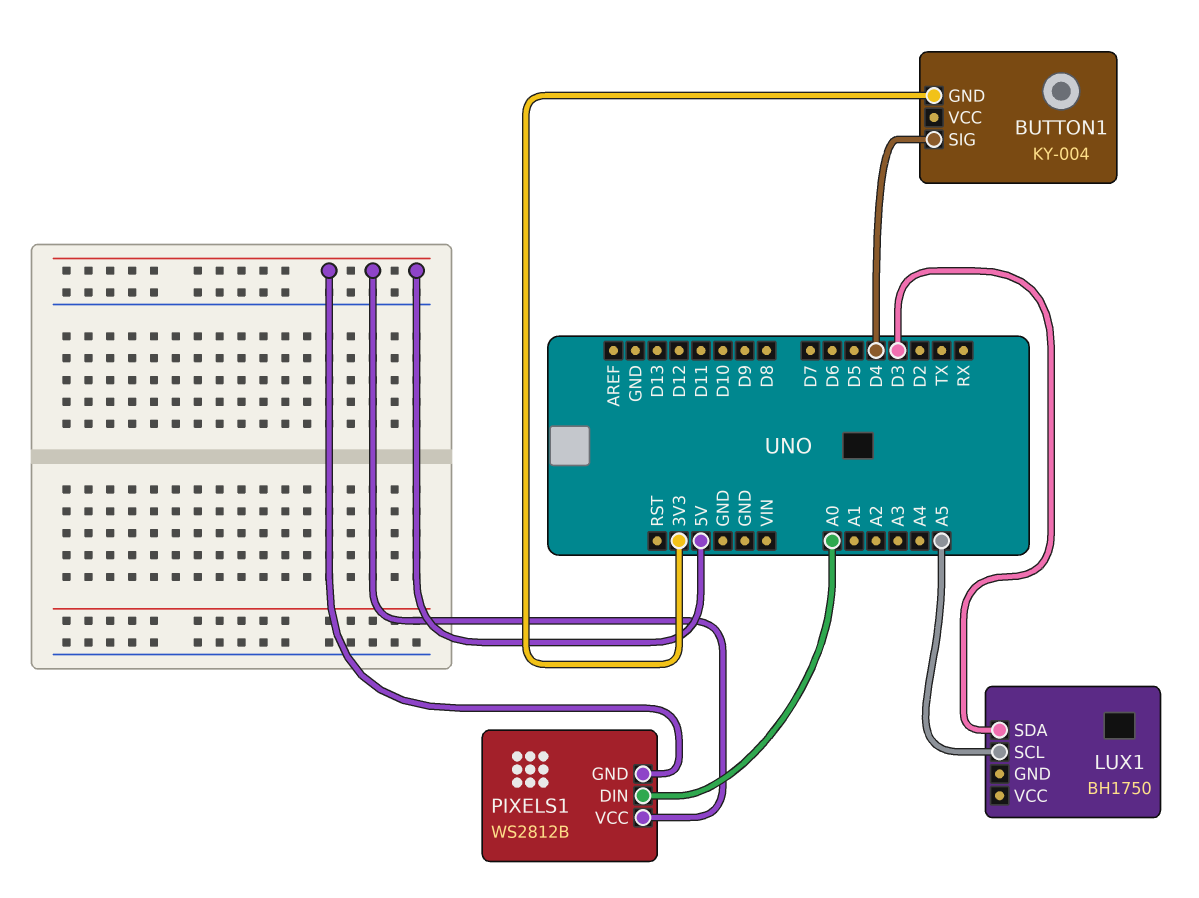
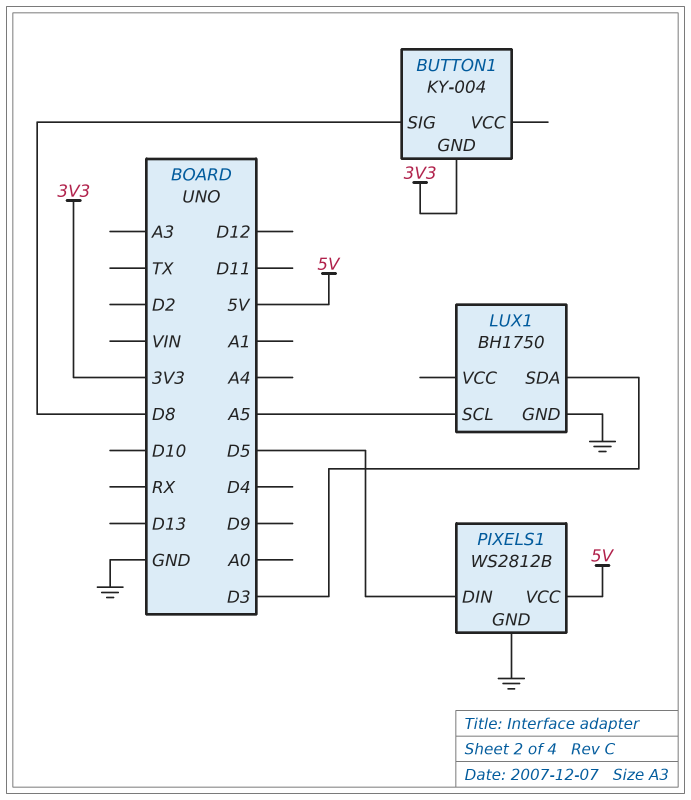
BUTTON1 pin SIG: D4 -> D8
LUX1 pin GND: none -> GND
PIXELS1 pin DIN: A0 -> D5
PIXELS1 pin GND: 5V -> GND

